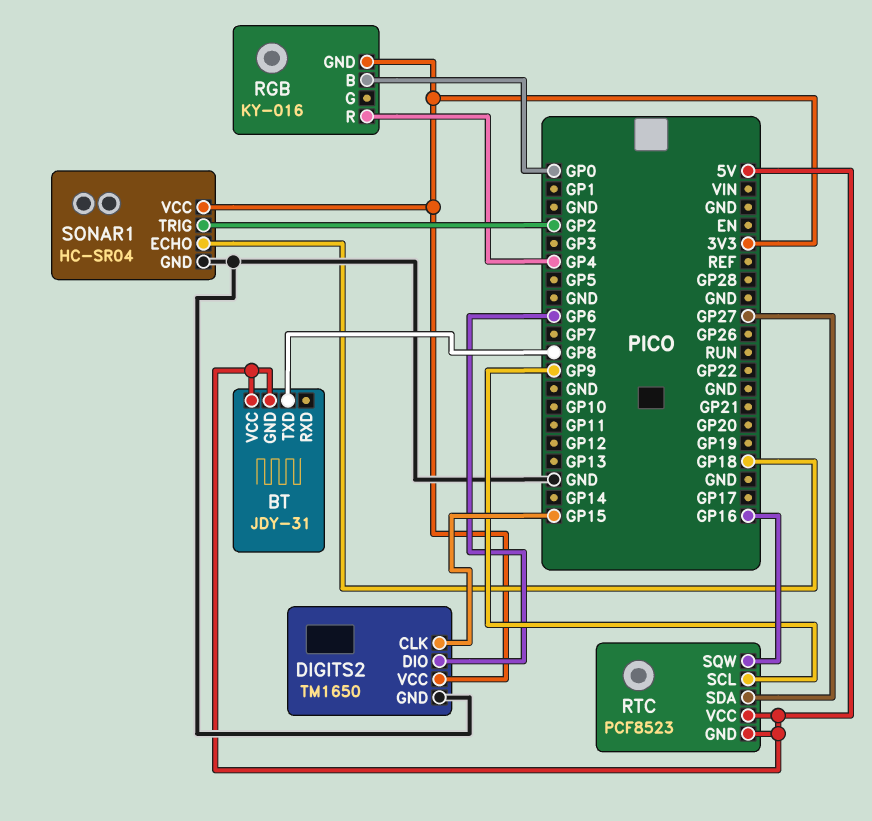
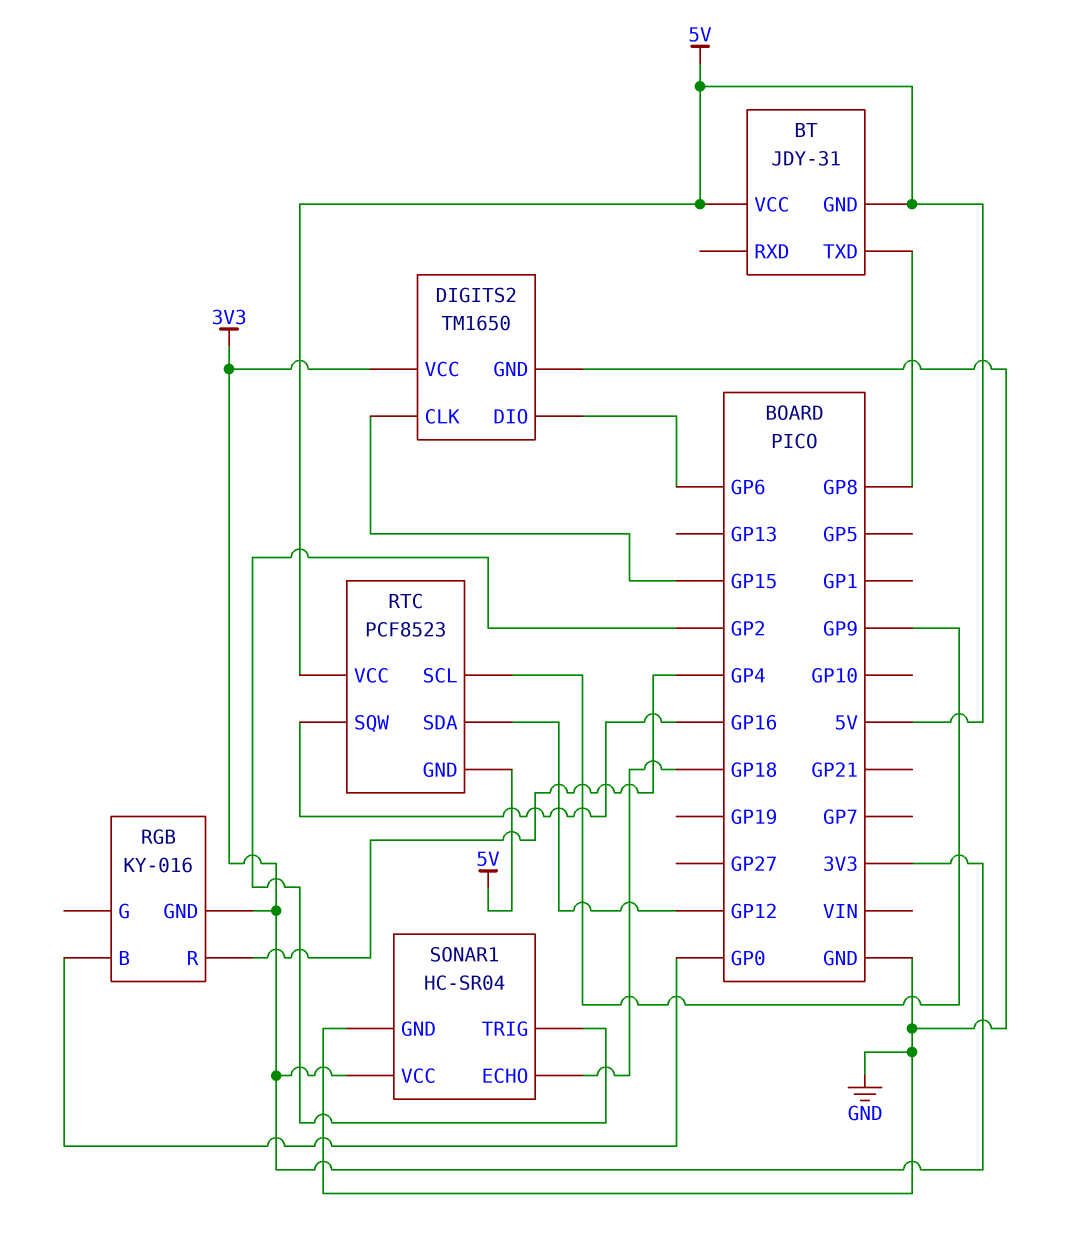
RTC pin SDA: GP27 -> GP12

